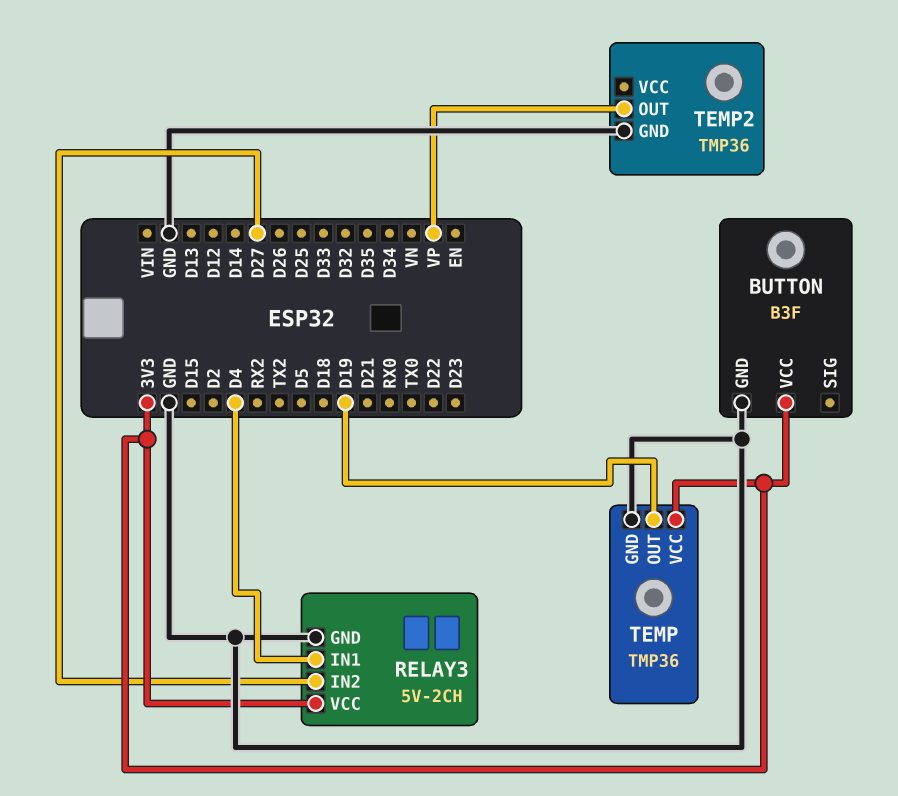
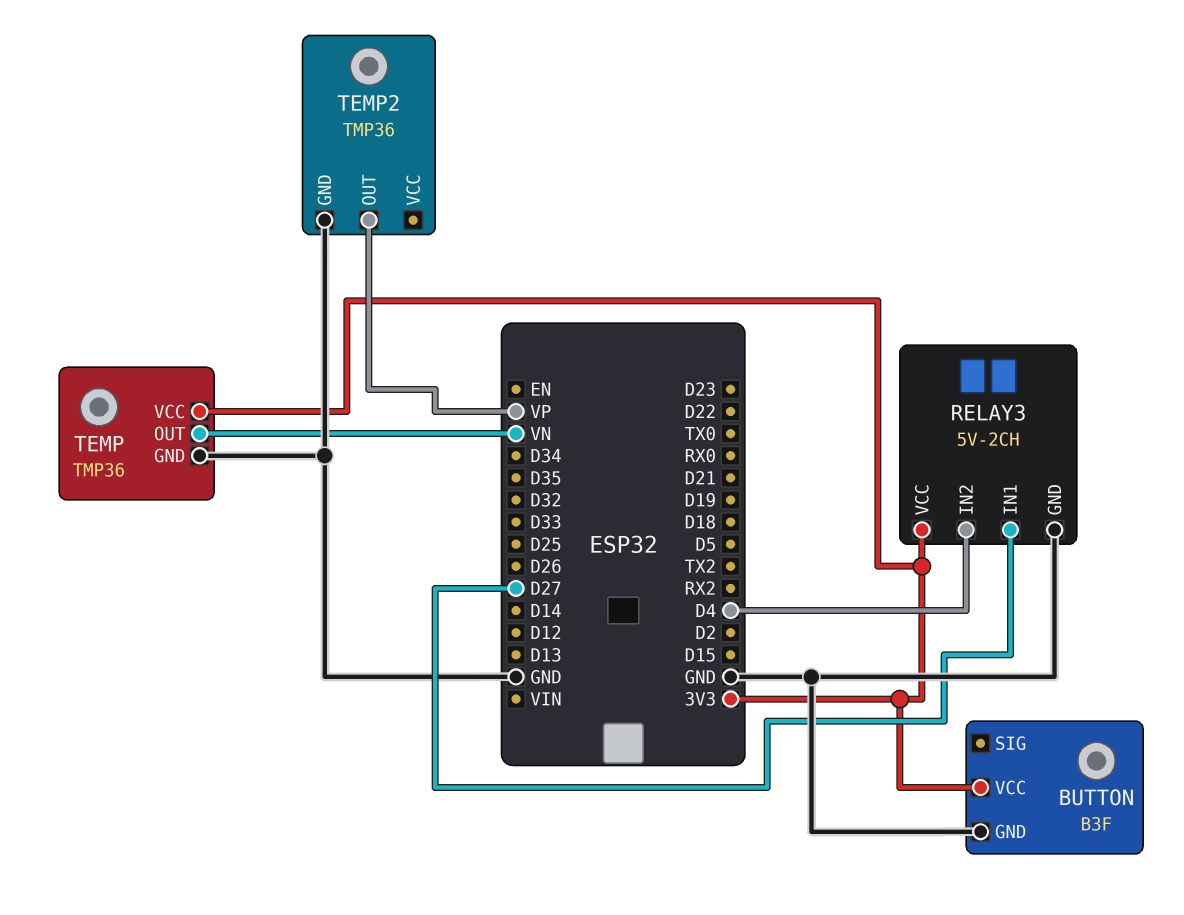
RELAY3 pin IN1: D4 -> D27
RELAY3 pin IN2: D27 -> D4
TEMP pin OUT: D19 -> VN

